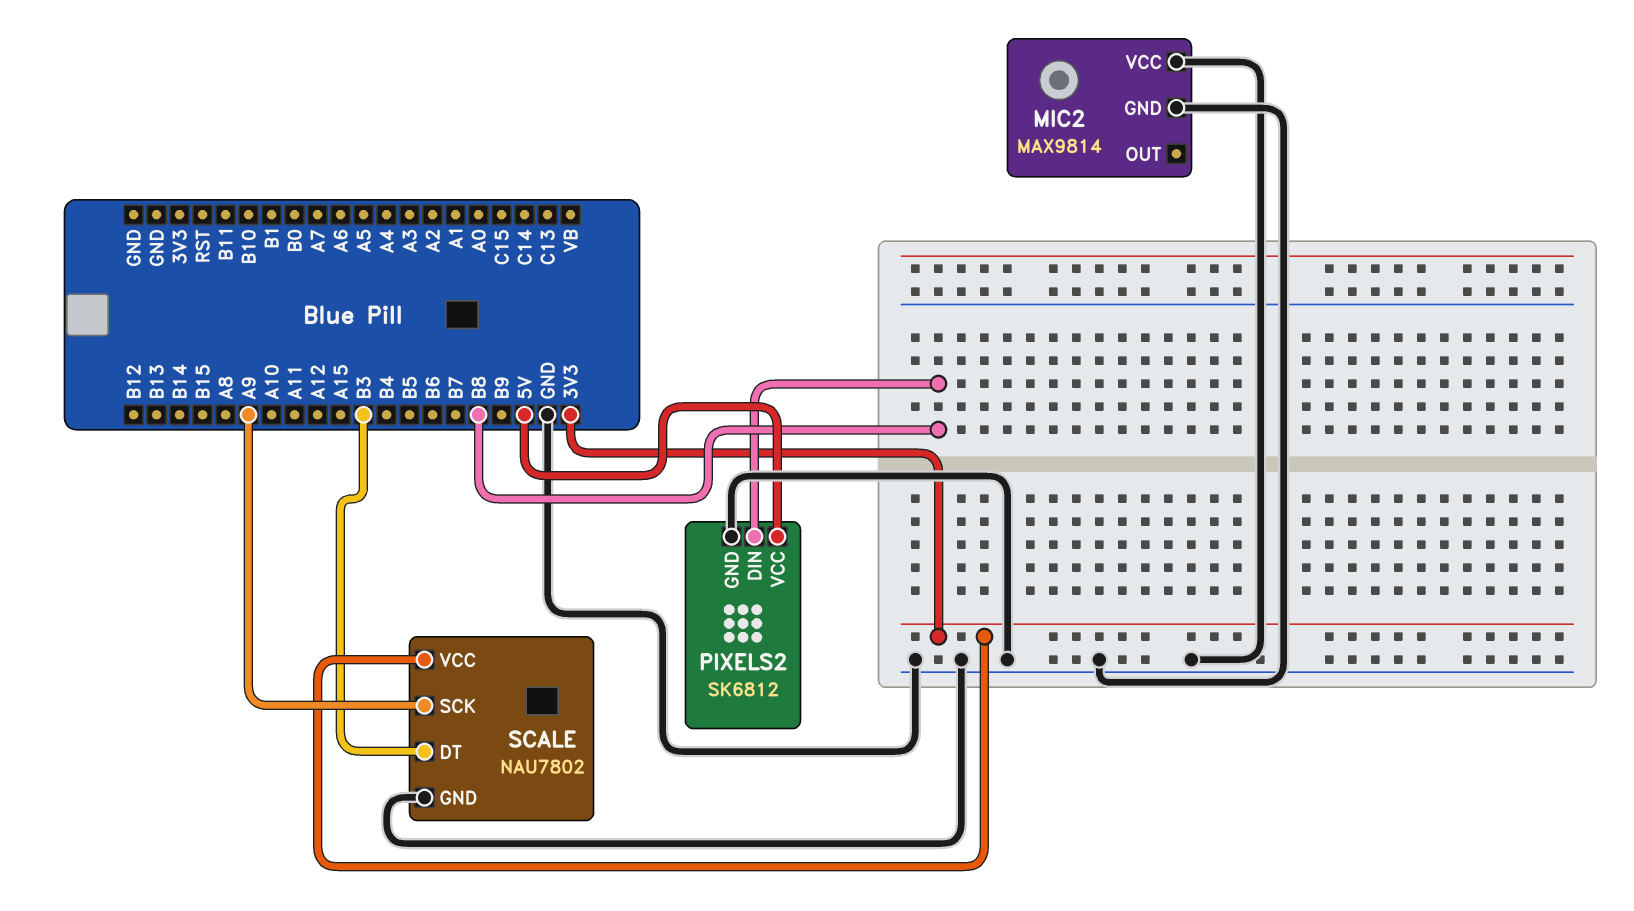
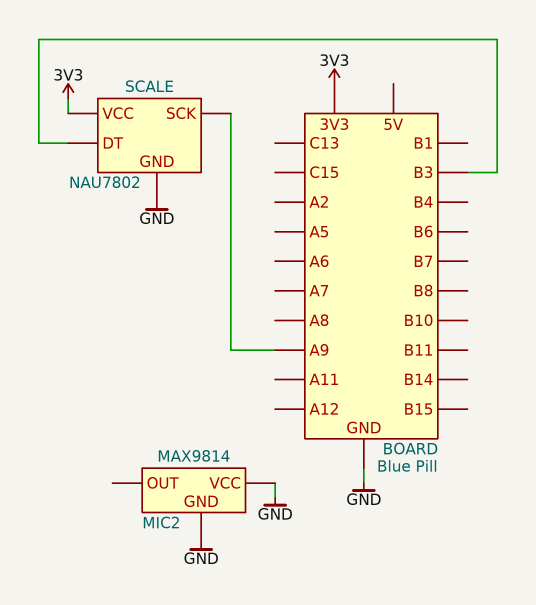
PIXELS2: SK6812 -> none
PIXELS2 pin DIN: B8 -> none
PIXELS2 pin GND: GND -> none
PIXELS2 pin VCC: 5V -> none

